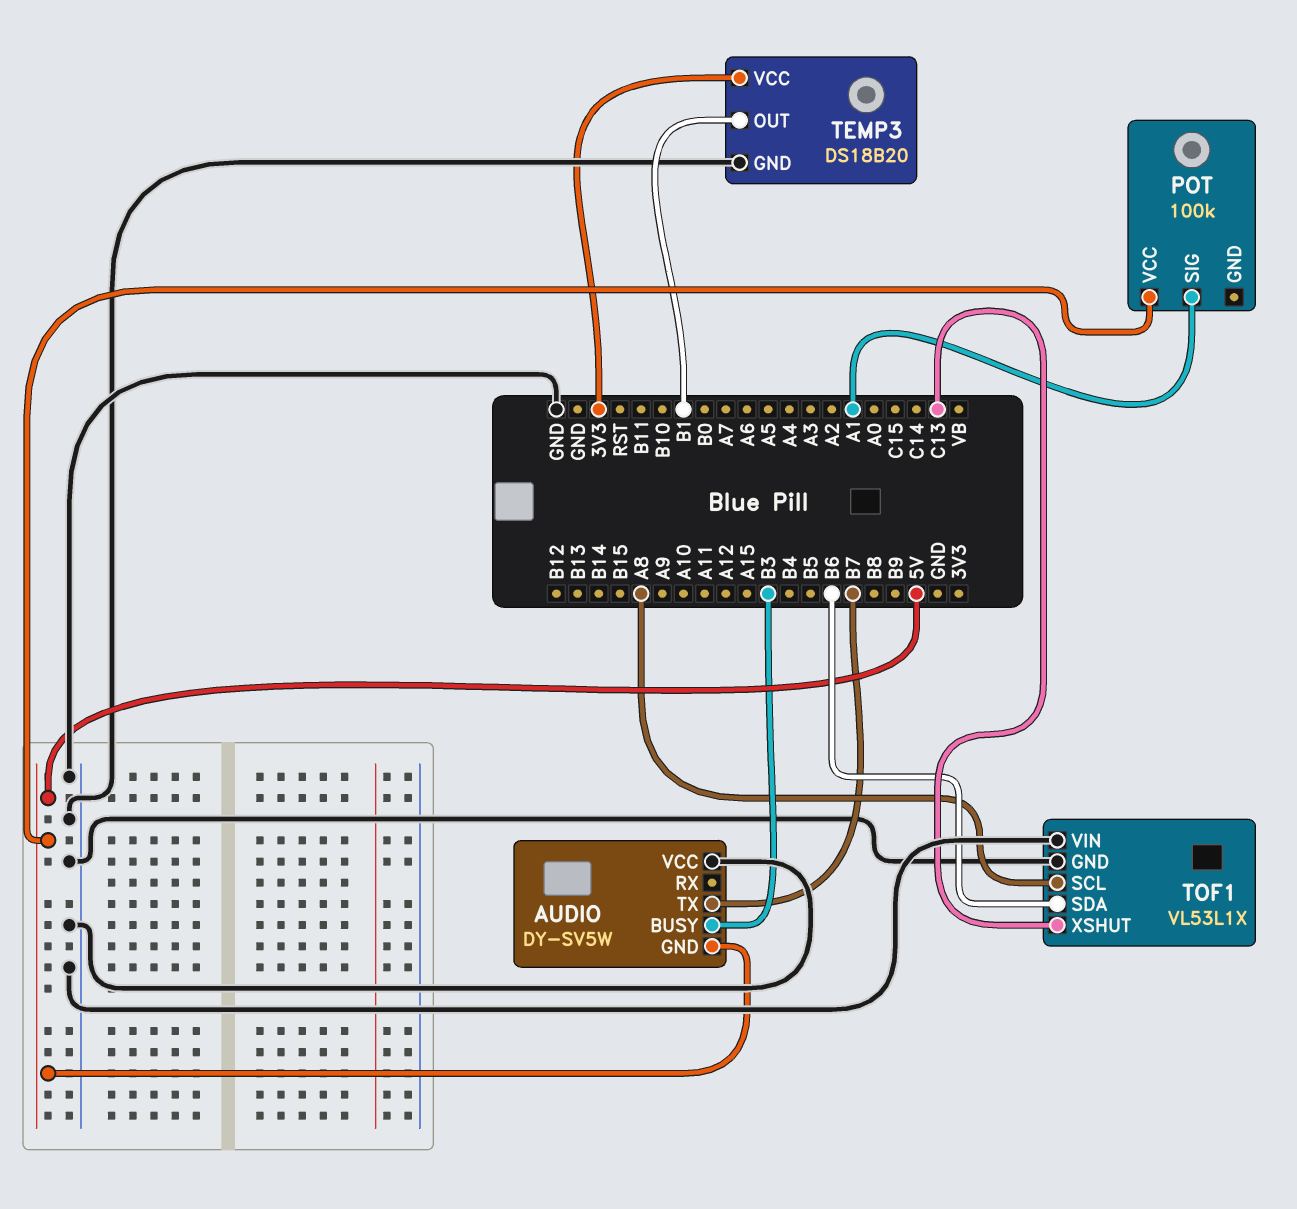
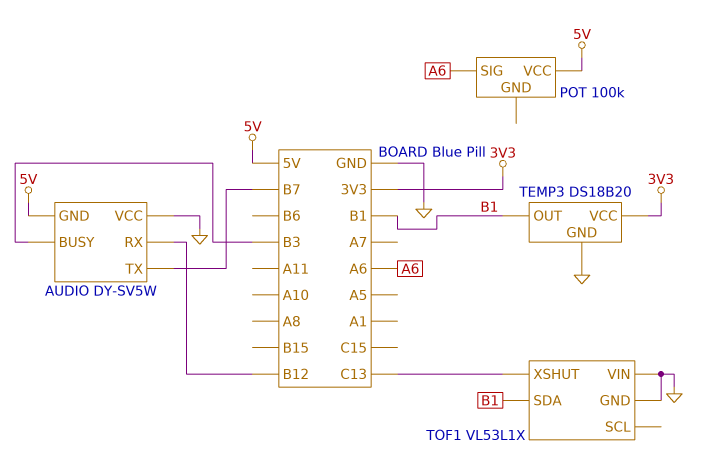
AUDIO pin RX: none -> B12
POT pin SIG: A1 -> A6
TOF1 pin SCL: A8 -> none
TOF1 pin SDA: B6 -> B1

